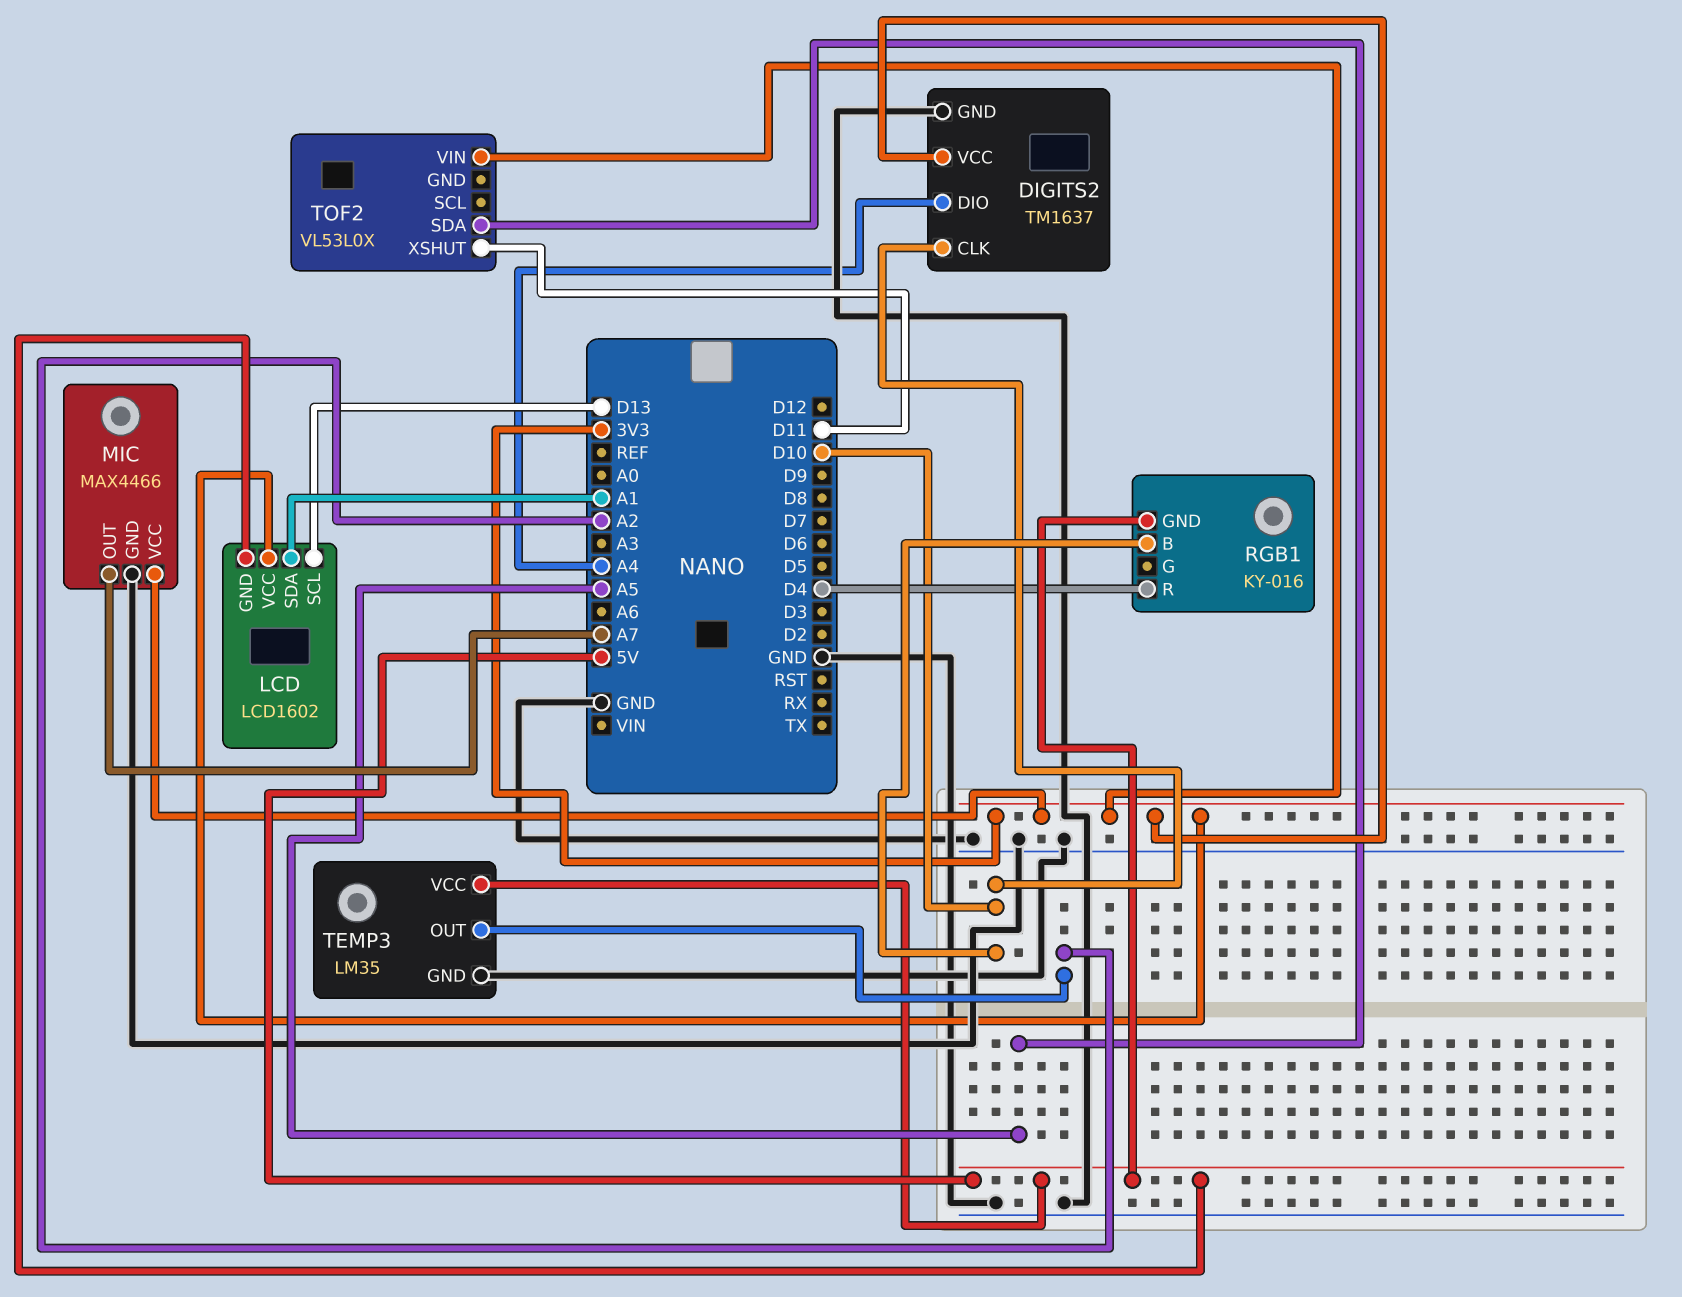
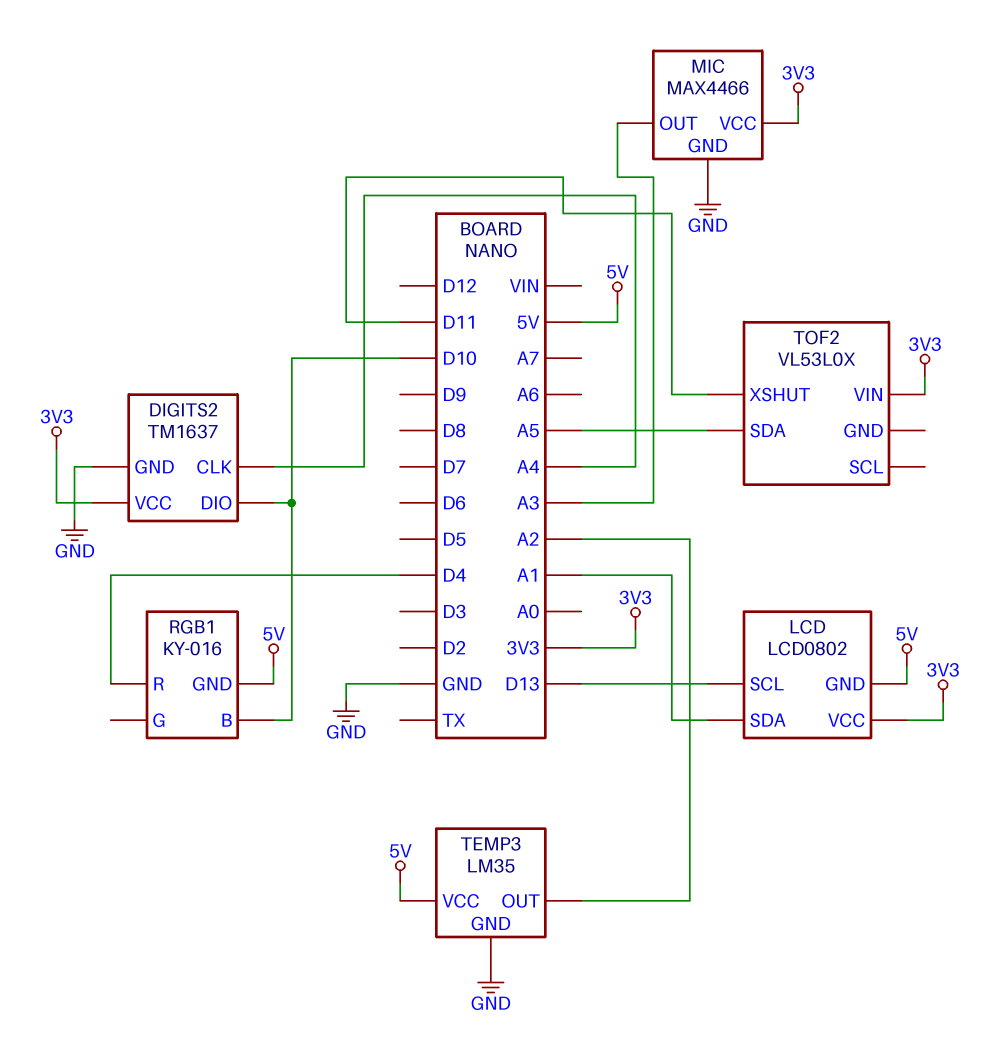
DIGITS2 pin CLK: D10 -> A4
DIGITS2 pin DIO: A4 -> D10
LCD: LCD1602 -> LCD0802
MIC pin OUT: A7 -> A3

